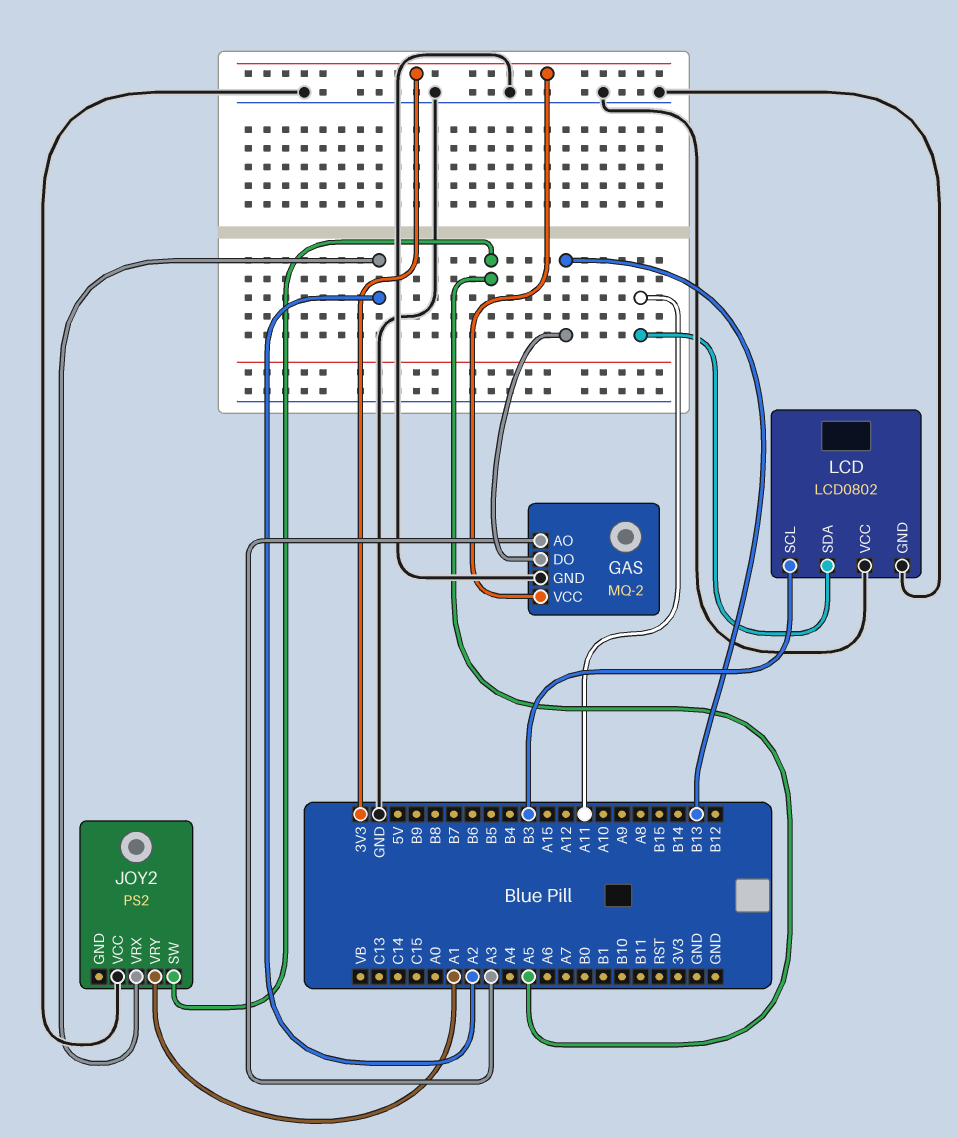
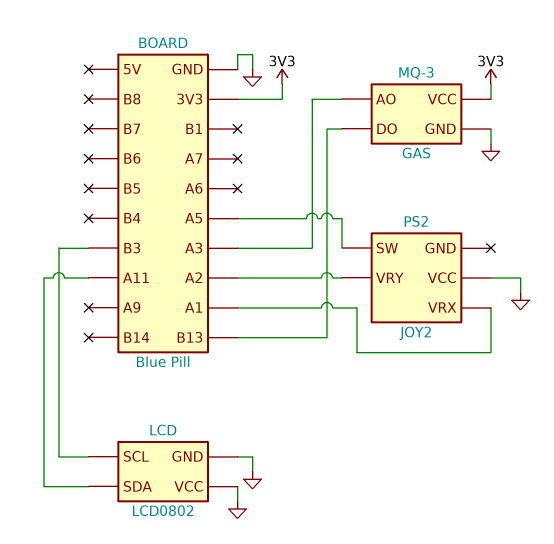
GAS: MQ-2 -> MQ-3
JOY2 pin VRX: A2 -> A1
JOY2 pin VRY: A1 -> A2

